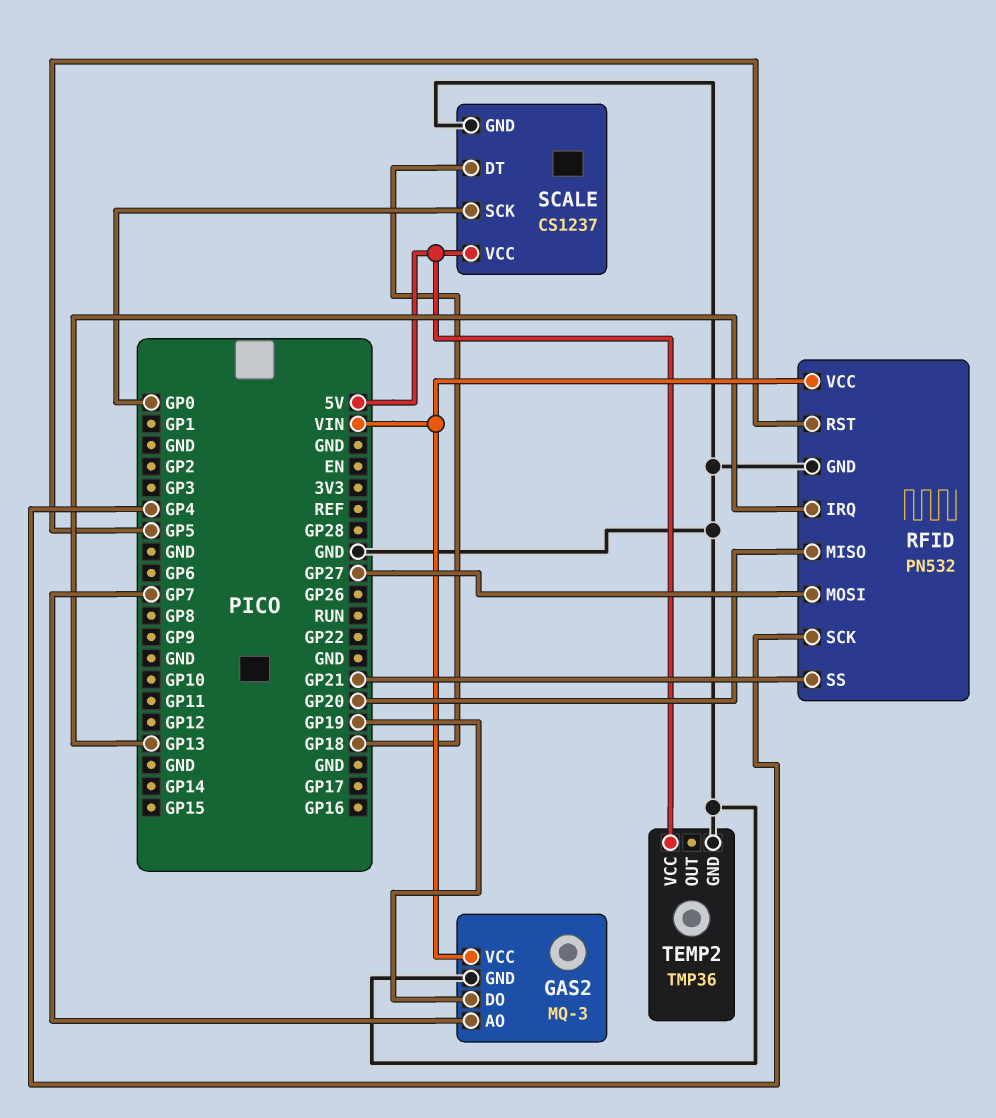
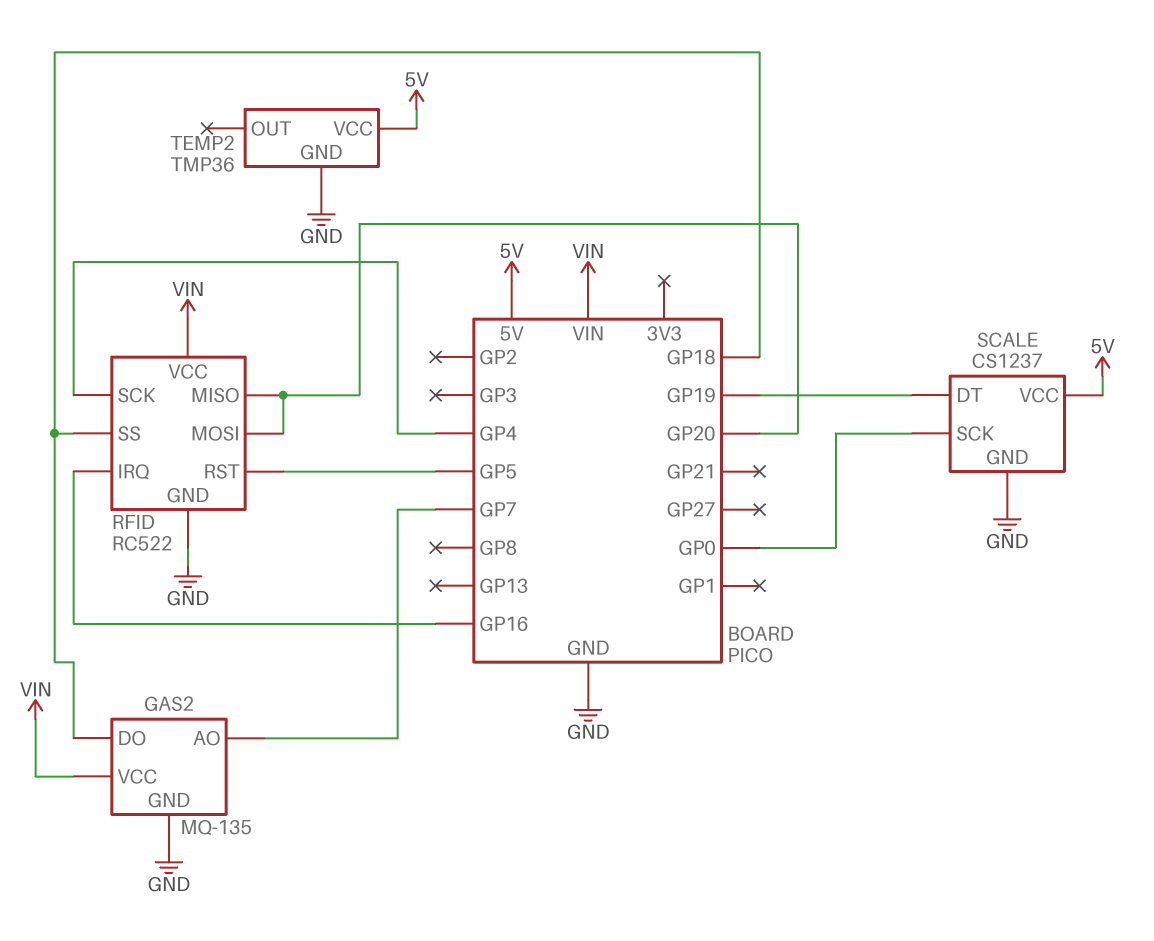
GAS2: MQ-3 -> MQ-135
GAS2 pin DO: GP19 -> GP18
RFID: PN532 -> RC522
RFID pin IRQ: GP13 -> GP16
RFID pin MOSI: GP27 -> GP20
RFID pin SS: GP21 -> GP18
SCALE pin DT: GP18 -> GP19

